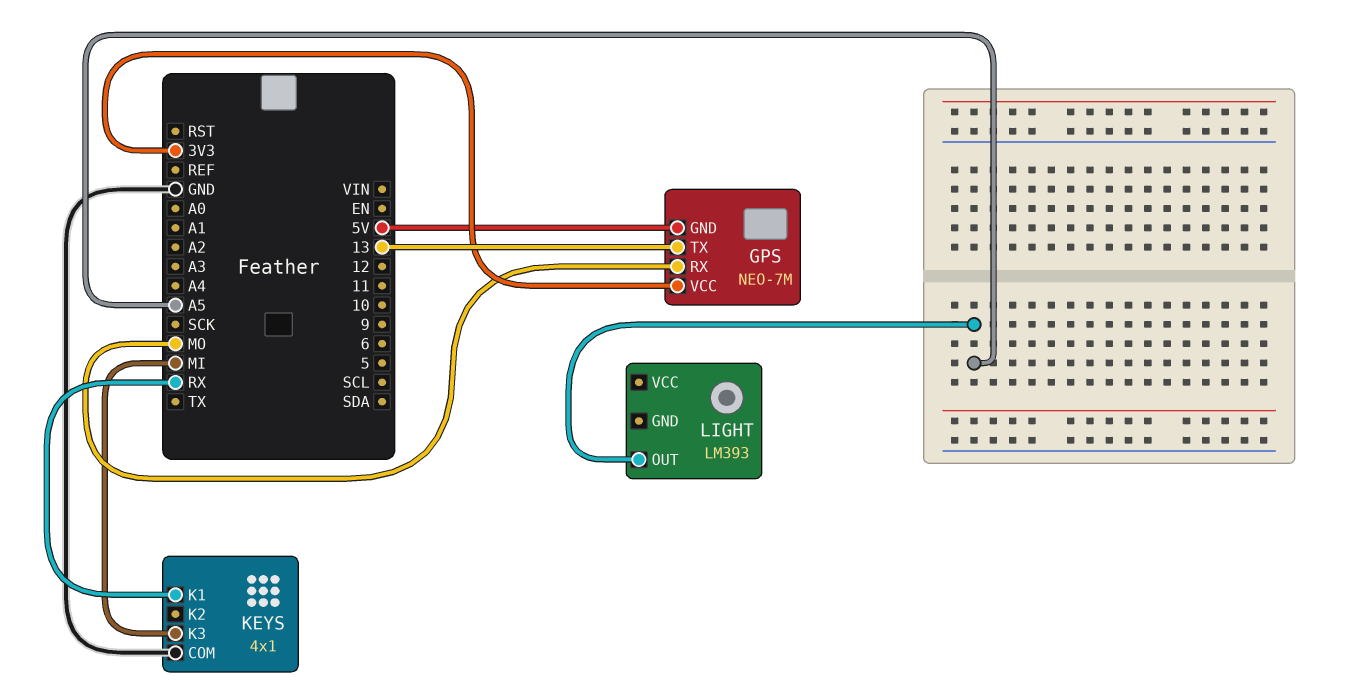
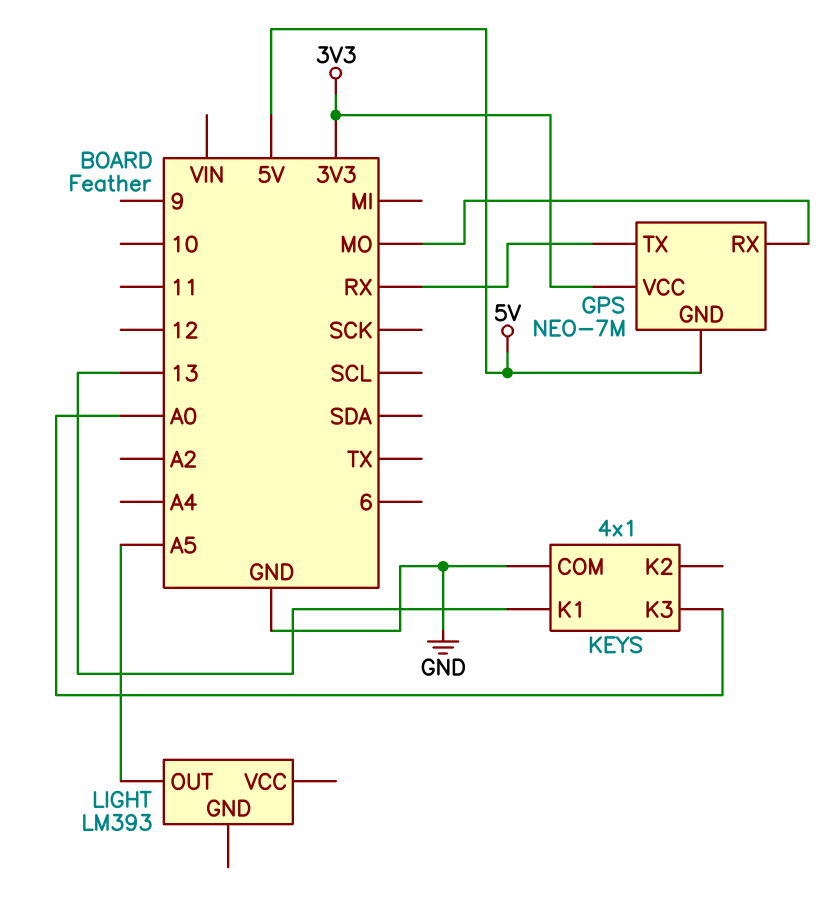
GPS pin TX: 13 -> RX
KEYS pin K1: RX -> 13
KEYS pin K3: MI -> A0

